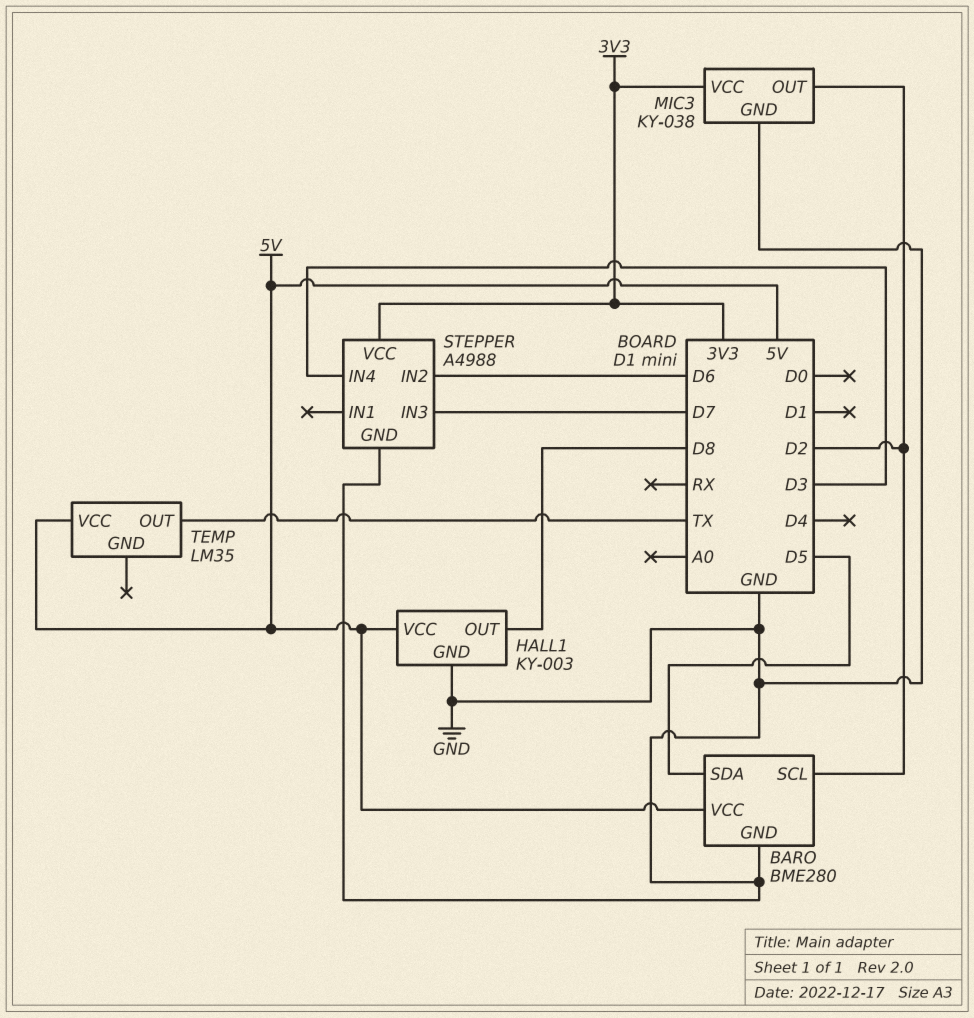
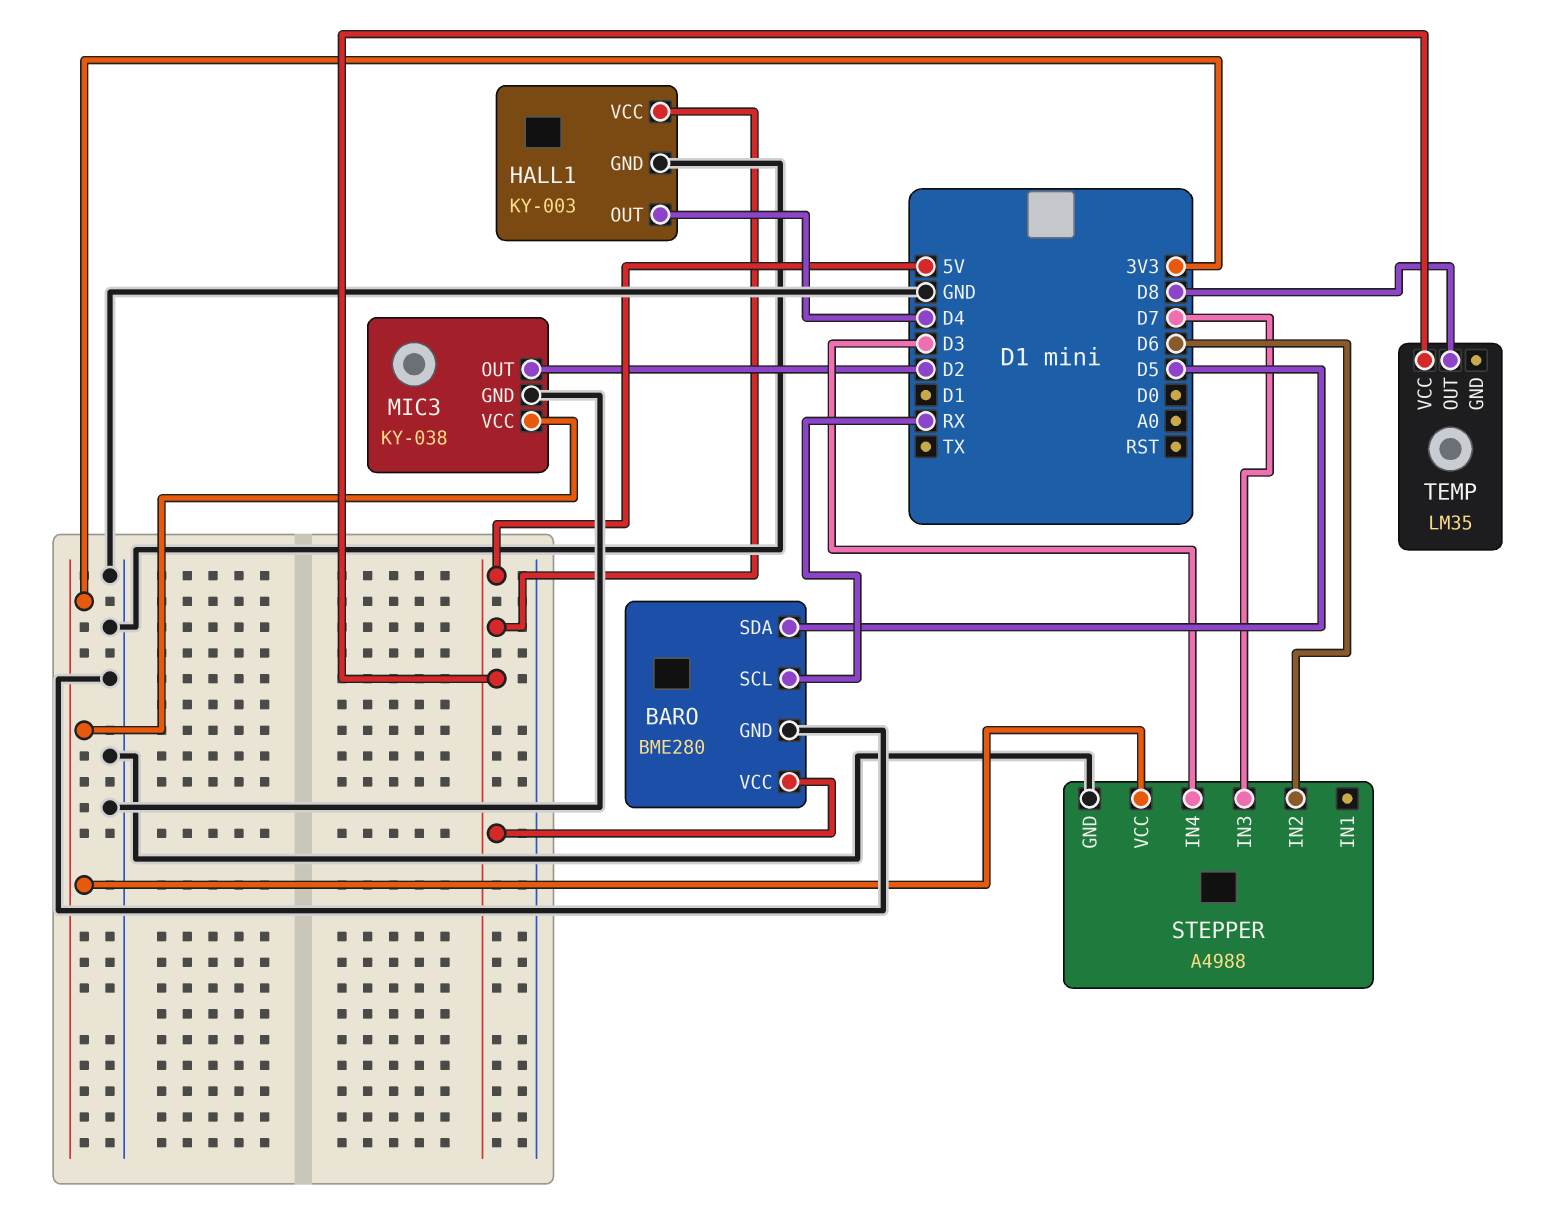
BARO pin SCL: D2 -> RX
HALL1 pin OUT: D8 -> D4
TEMP pin OUT: TX -> D8

